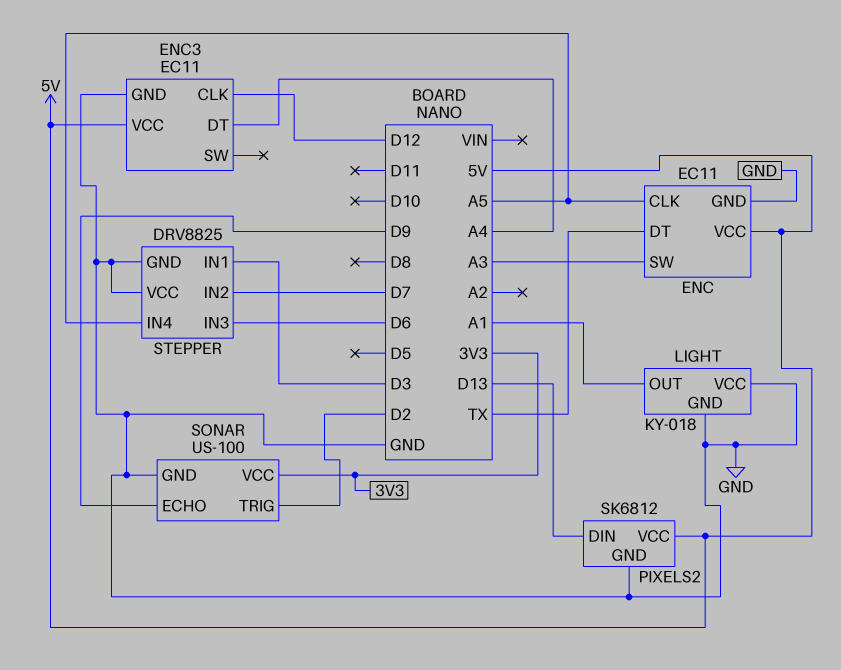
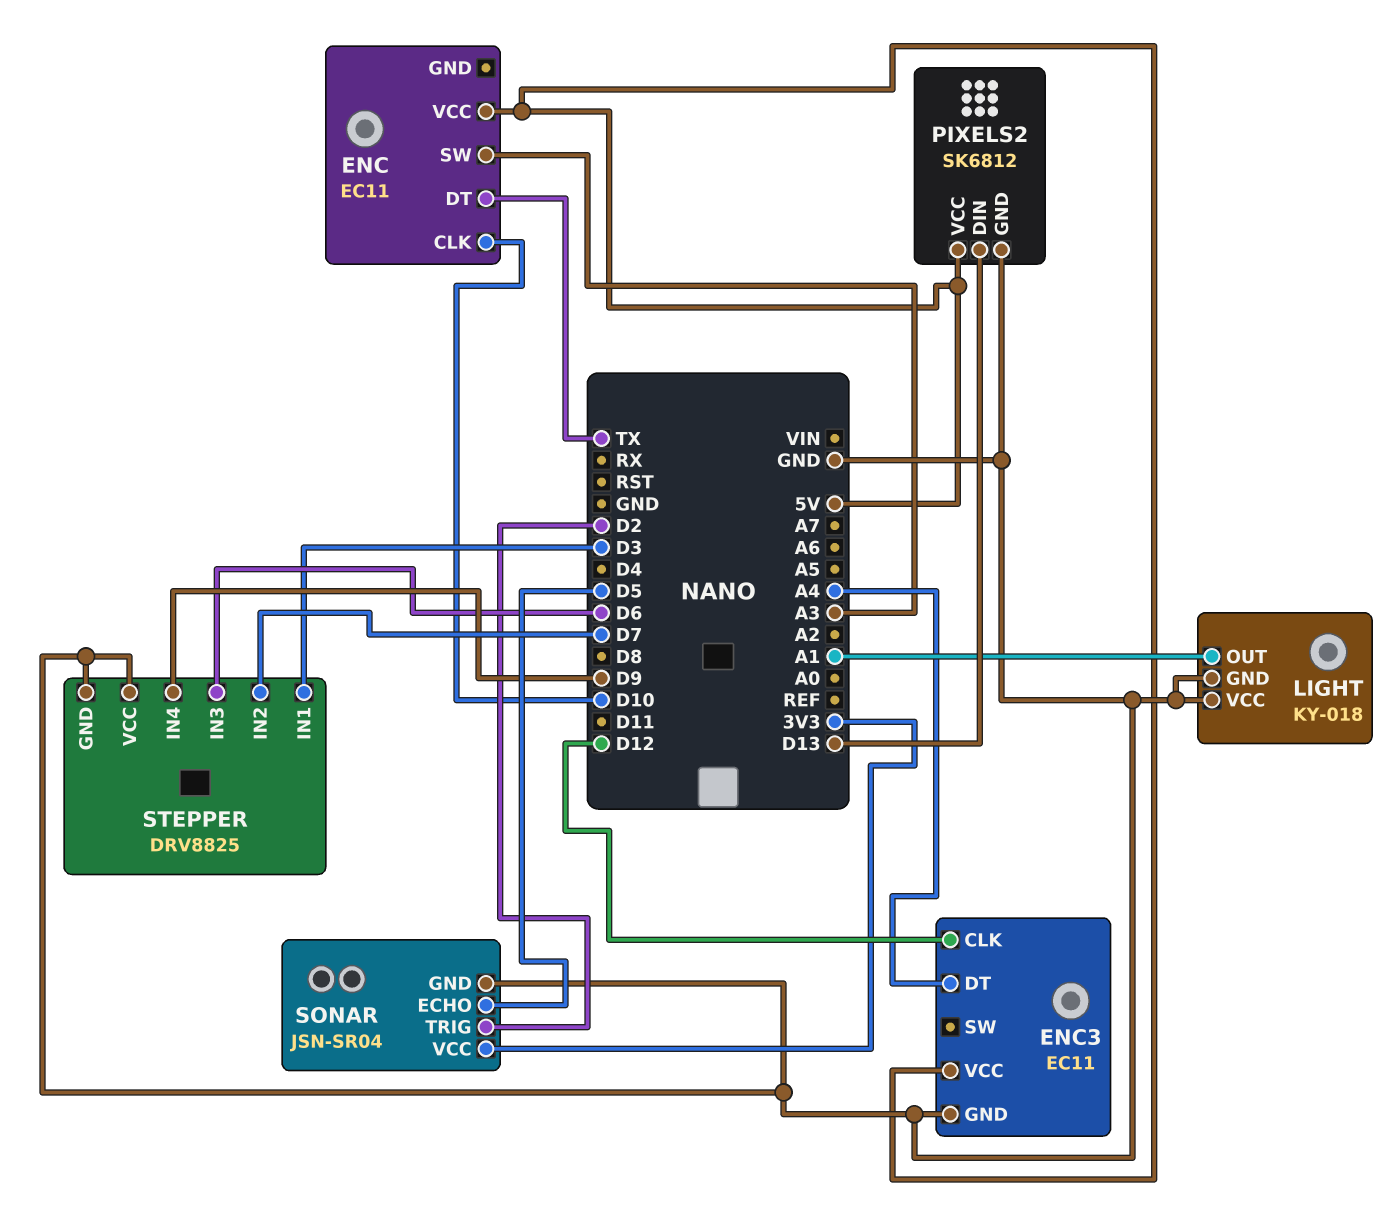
ENC pin CLK: A5 -> D10
ENC pin GND: GND -> none
SONAR: US-100 -> JSN-SR04
SONAR pin ECHO: D9 -> D5
STEPPER pin IN4: A5 -> D9

